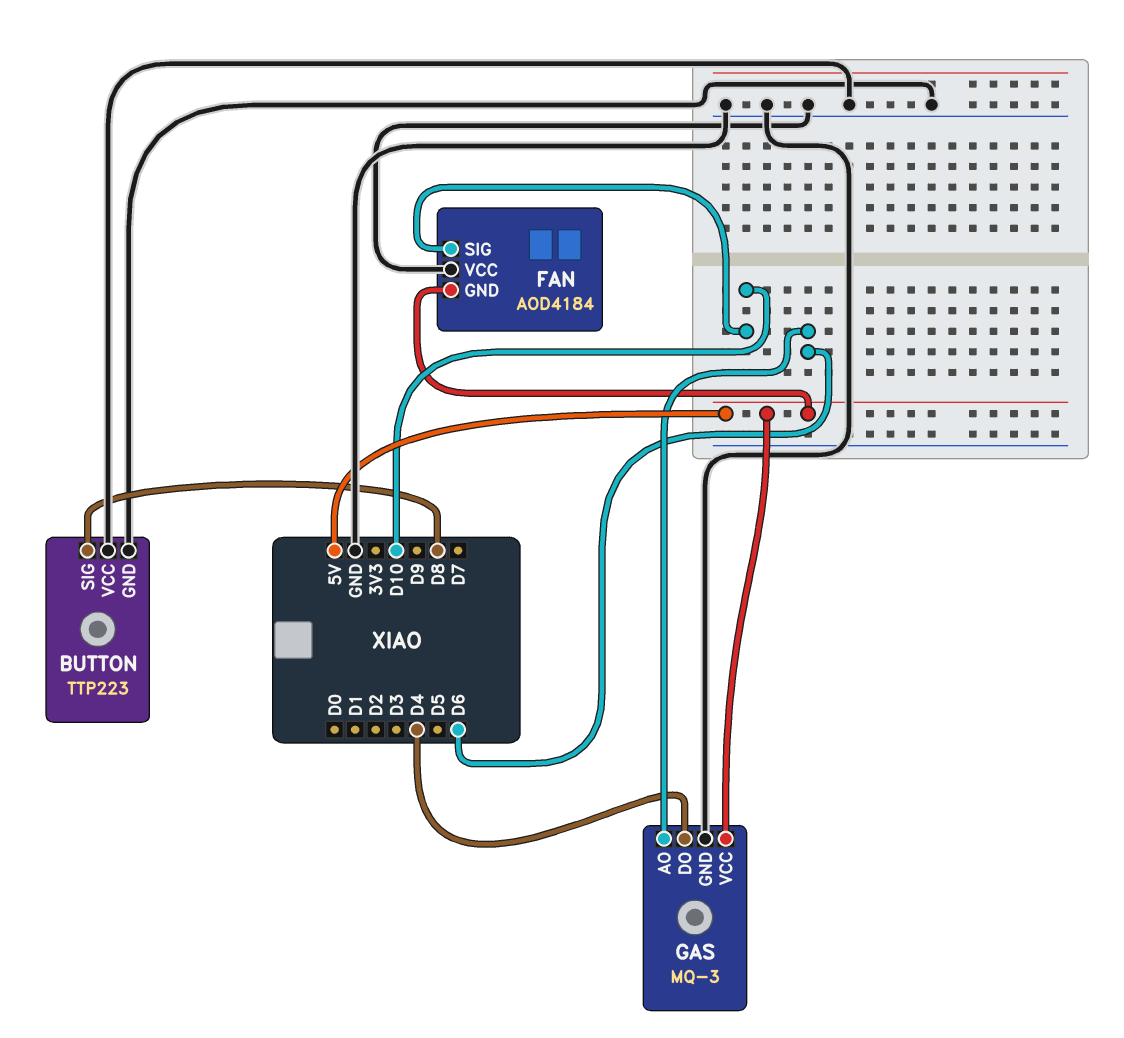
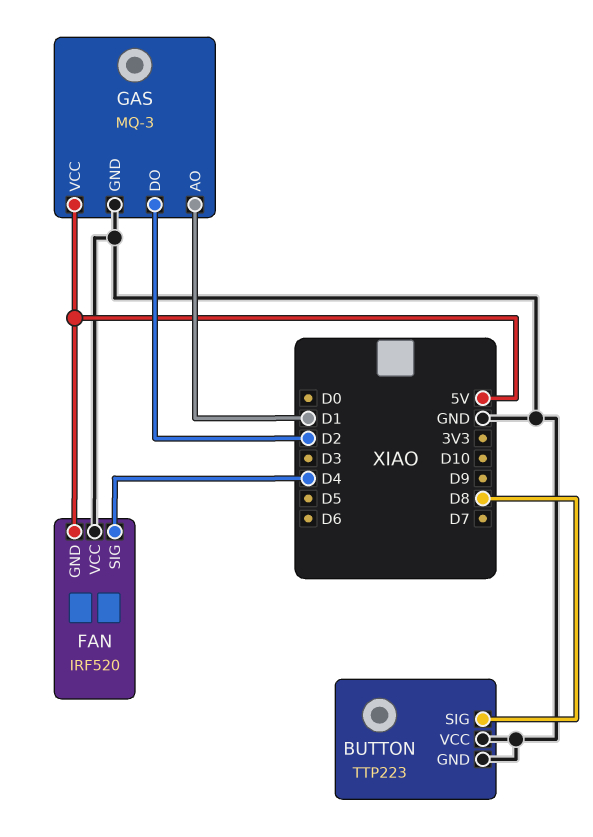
FAN: AOD4184 -> IRF520
FAN pin SIG: D10 -> D4
GAS pin AO: D6 -> D1
GAS pin DO: D4 -> D2

